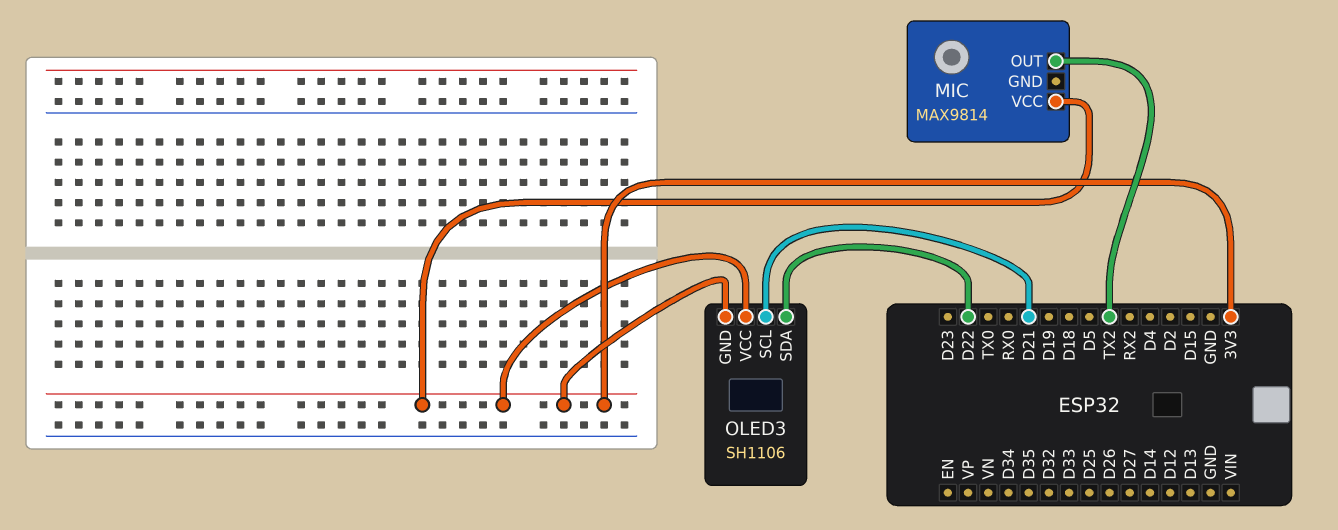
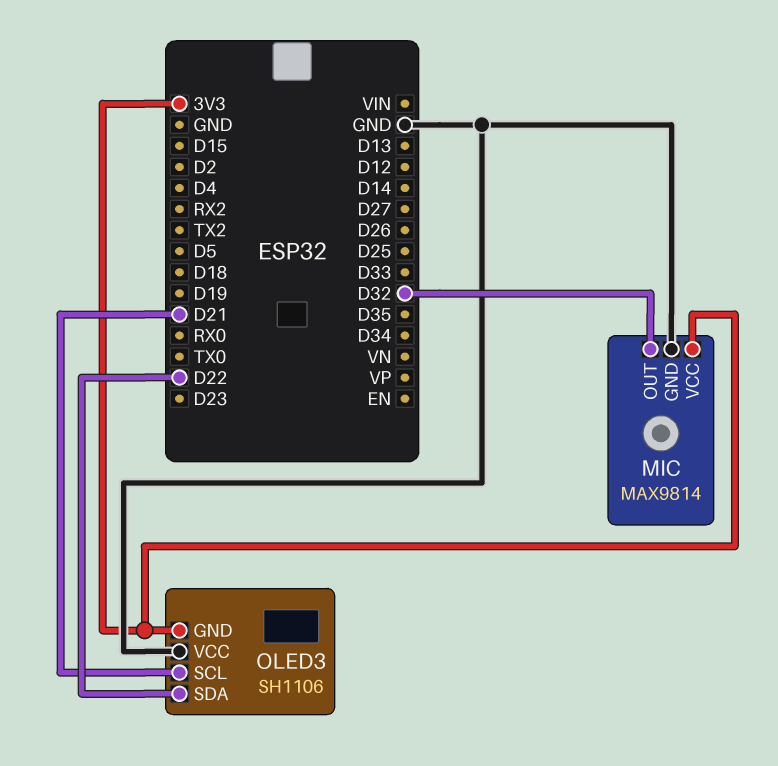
MIC pin GND: none -> GND
MIC pin OUT: TX2 -> D32
OLED3 pin VCC: 3V3 -> GND

